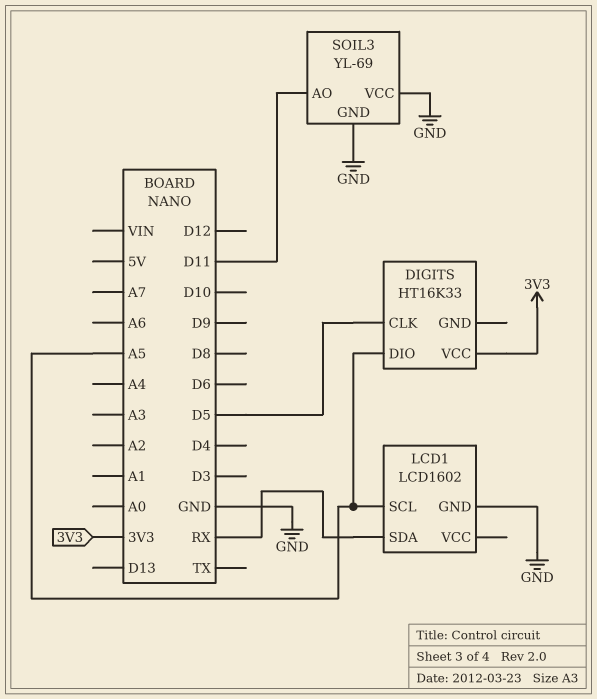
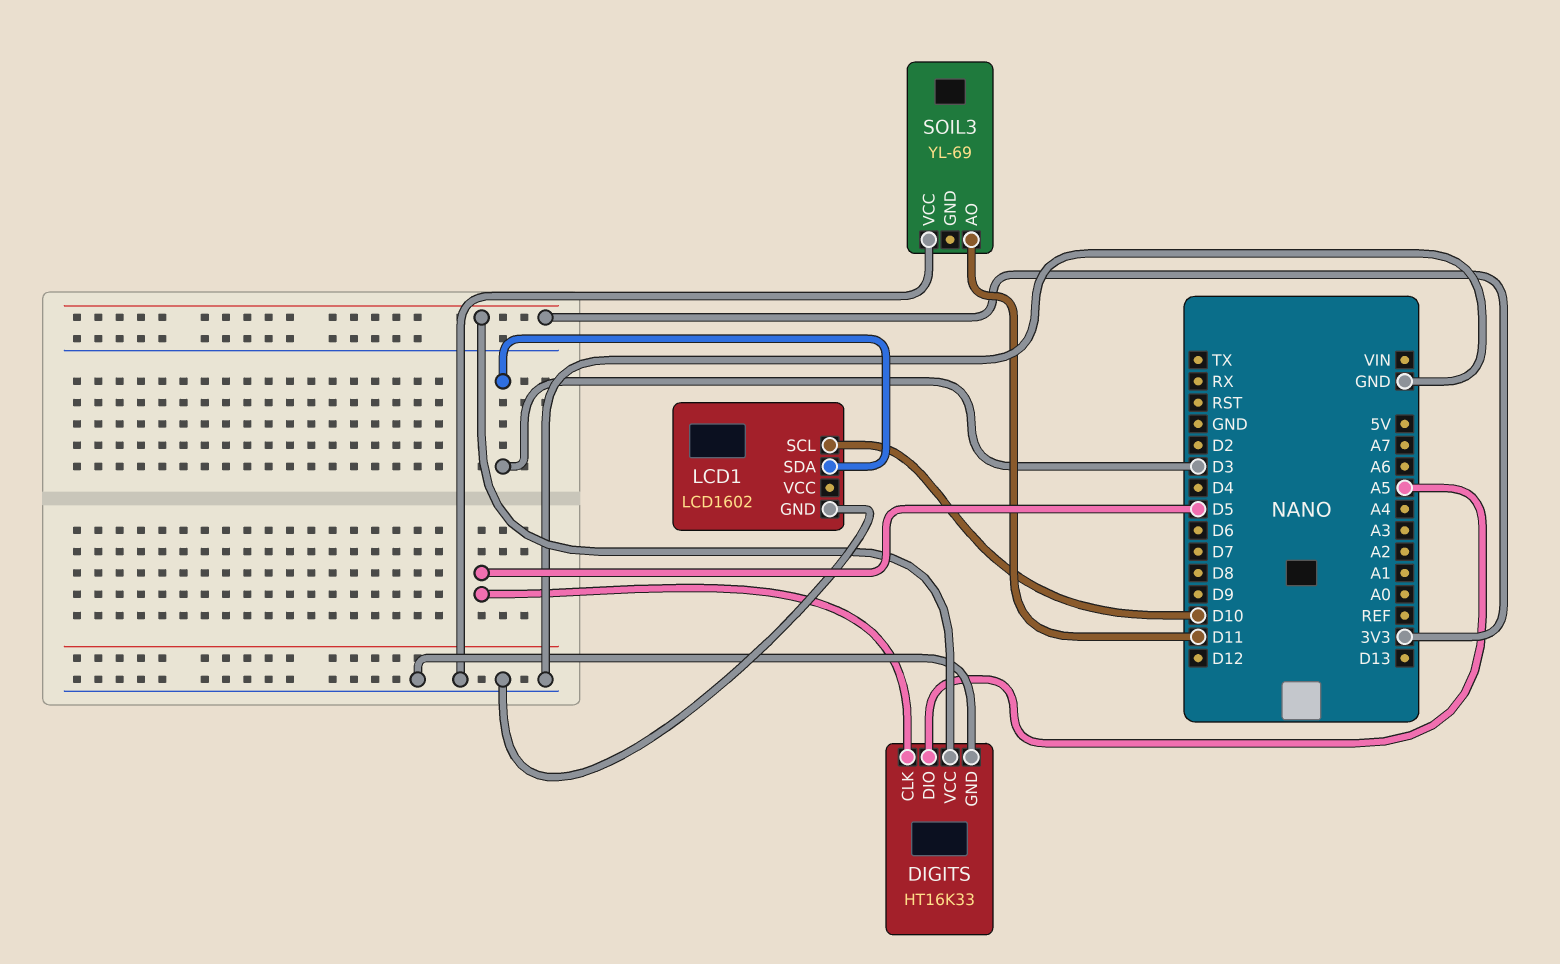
DIGITS pin GND: none -> GND
LCD1 pin SCL: A5 -> D10
LCD1 pin SDA: RX -> D3
SOIL3 pin GND: GND -> none

